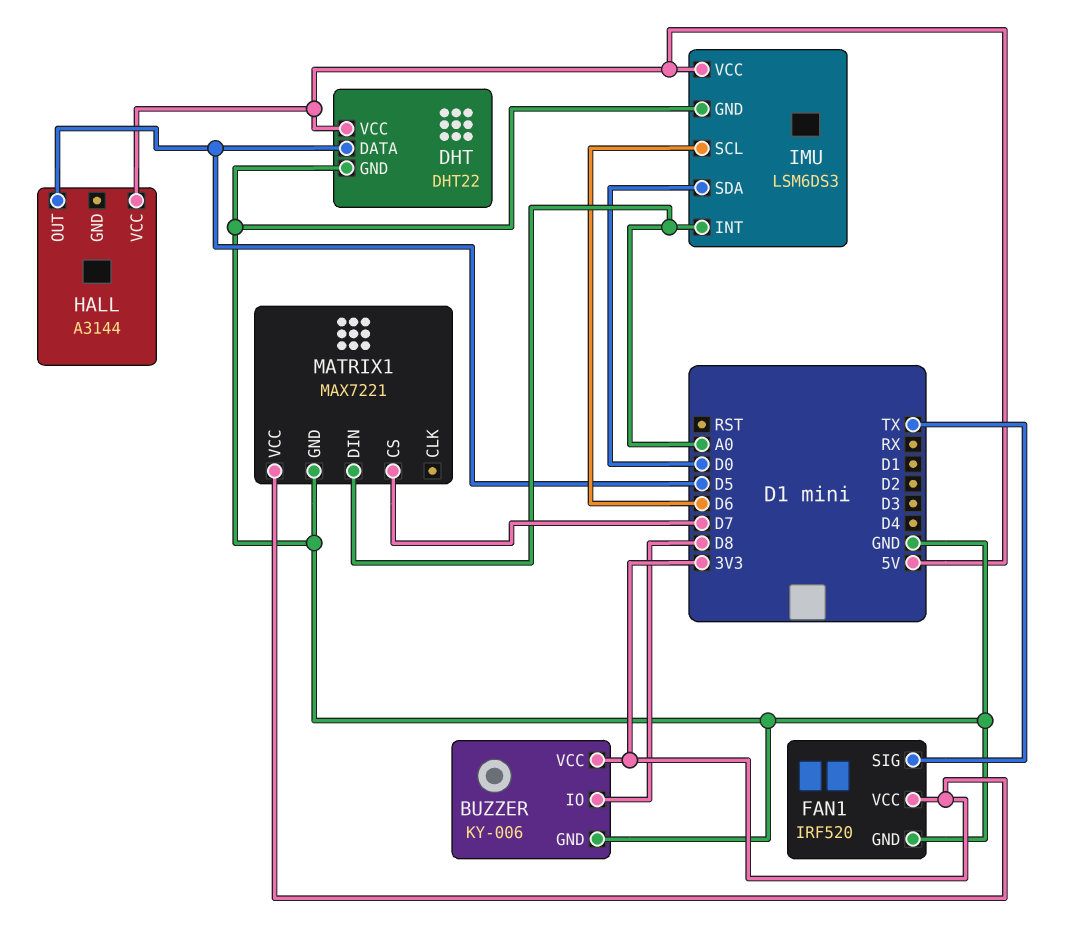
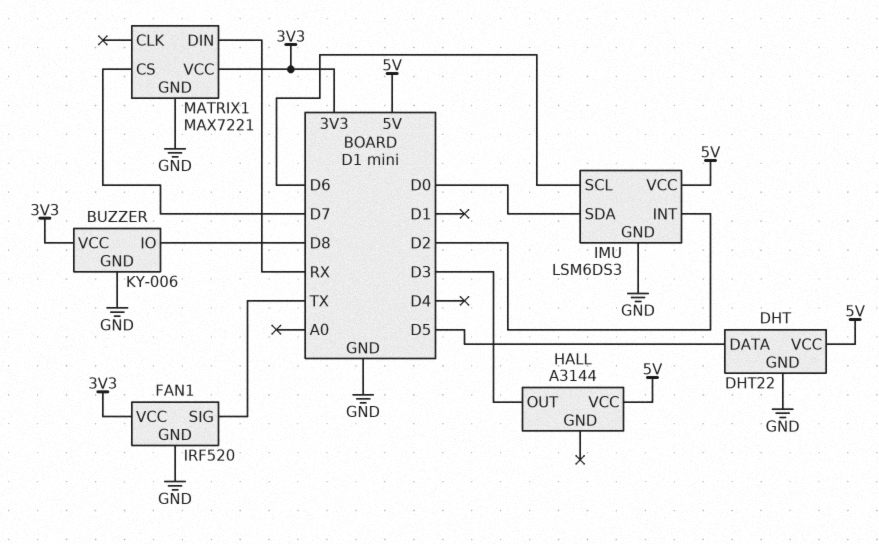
HALL pin OUT: D5 -> D3
IMU pin INT: A0 -> D2
MATRIX1 pin DIN: A0 -> RX

